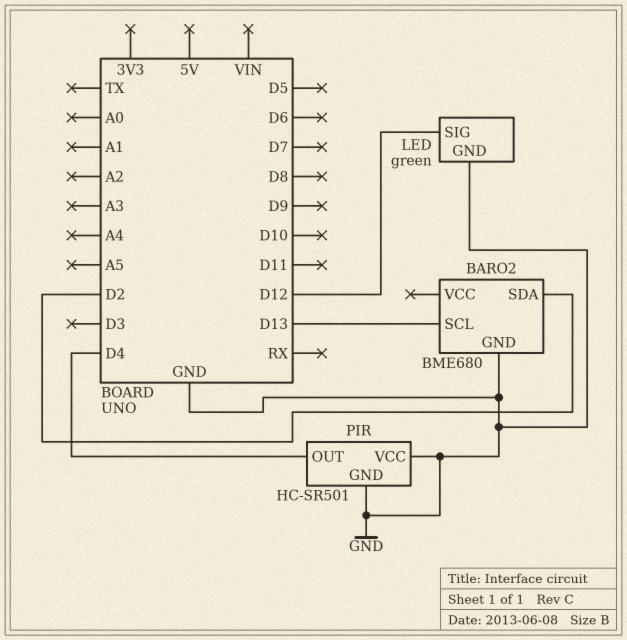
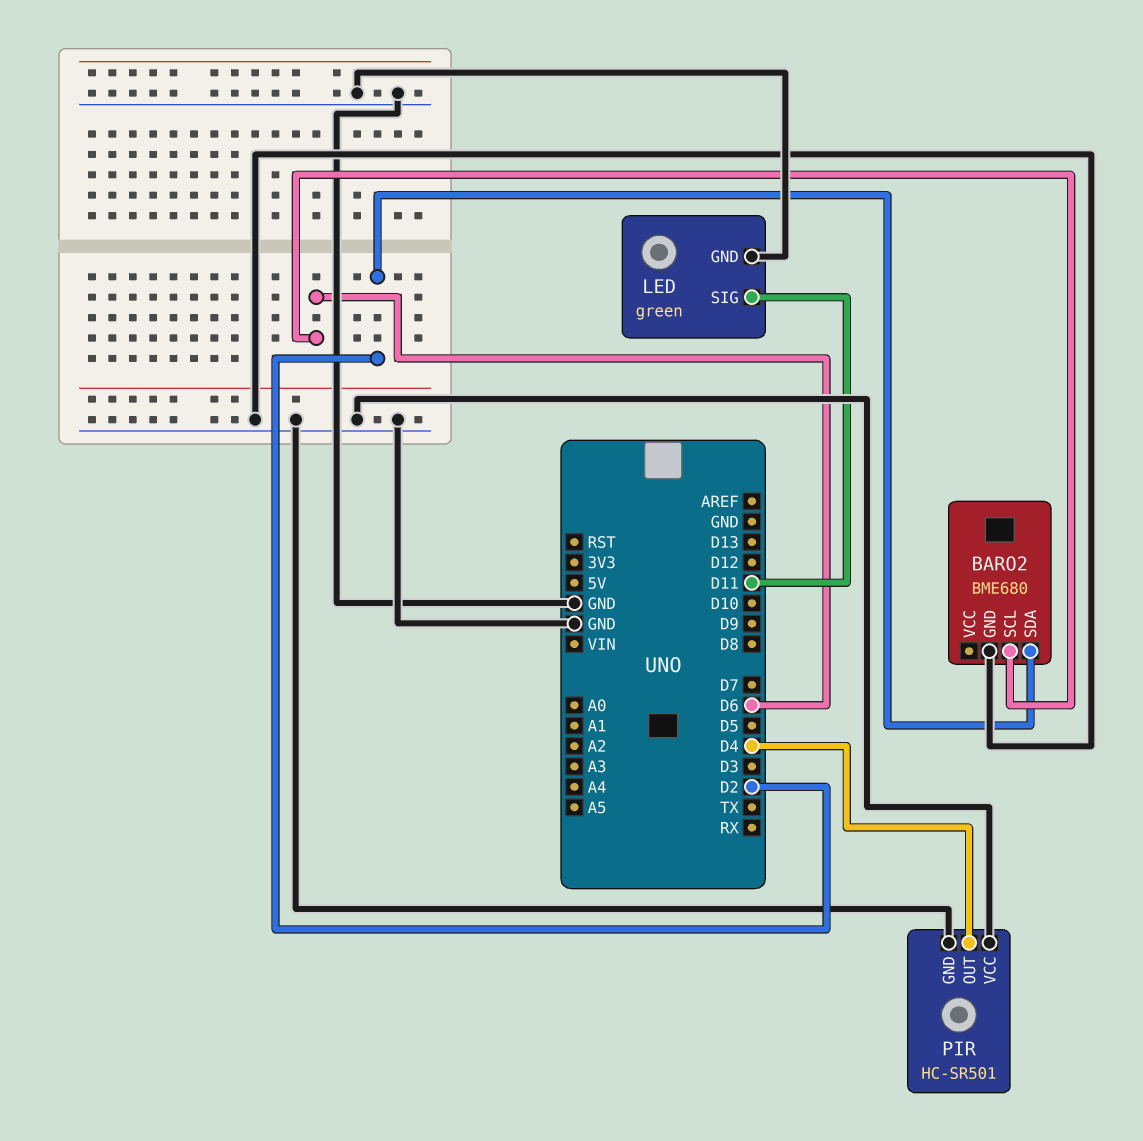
BARO2 pin SCL: D13 -> D6
LED pin SIG: D12 -> D11

